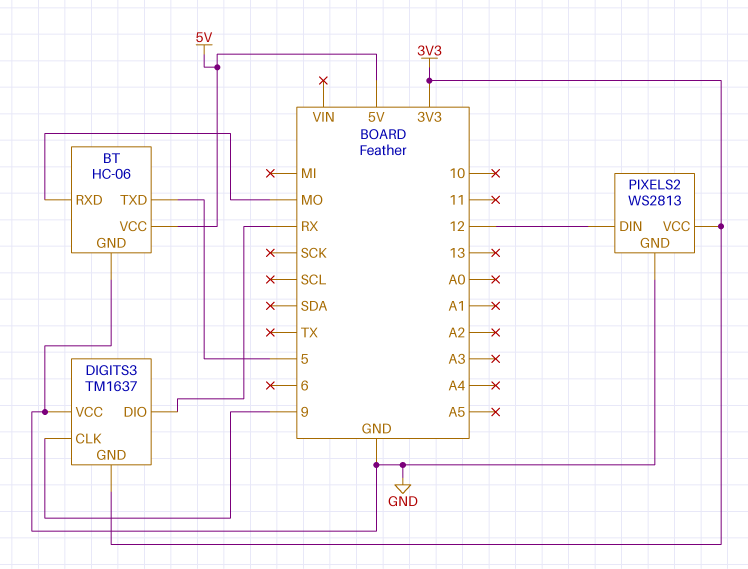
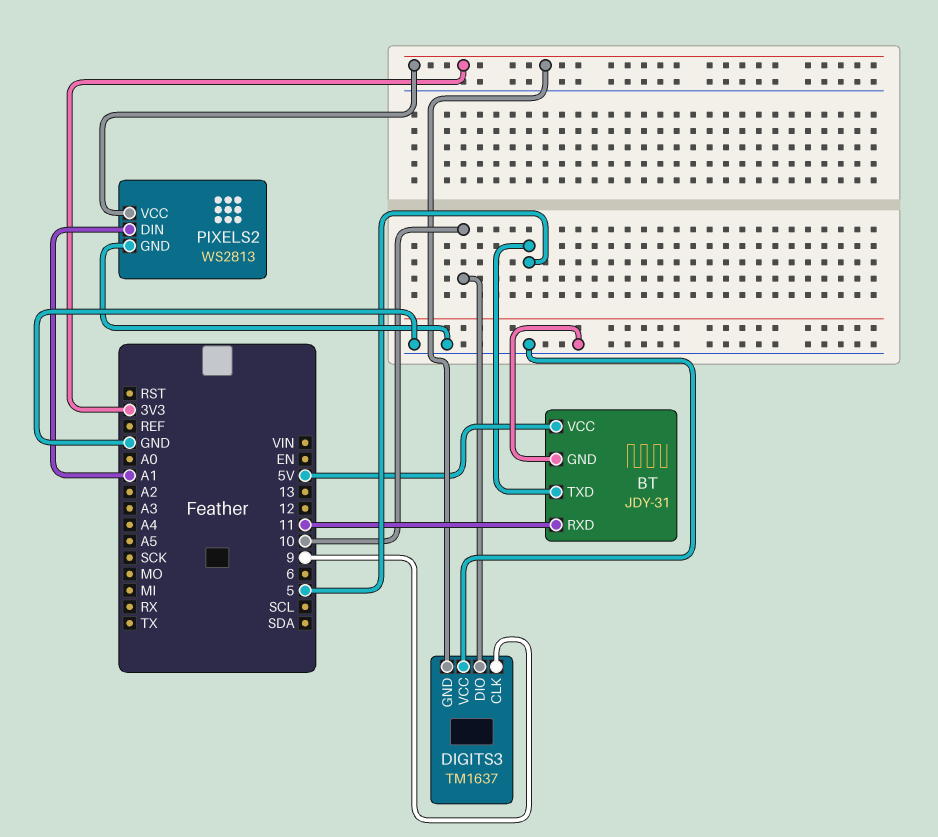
BT: HC-06 -> JDY-31
BT pin RXD: MO -> 11
DIGITS3 pin DIO: RX -> 10
PIXELS2 pin DIN: 12 -> A1

